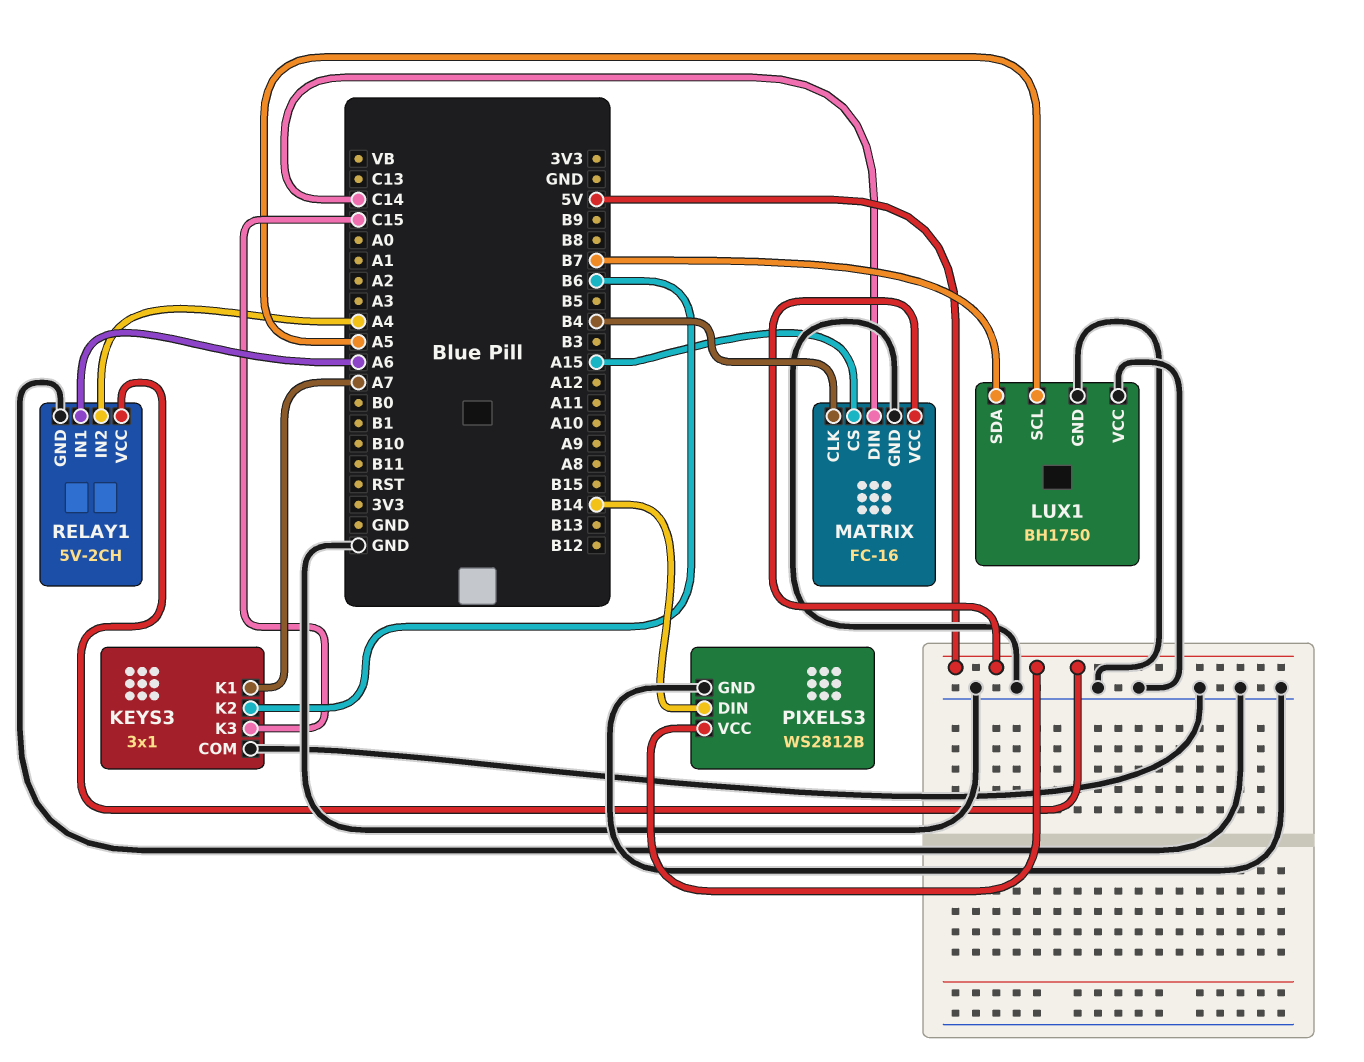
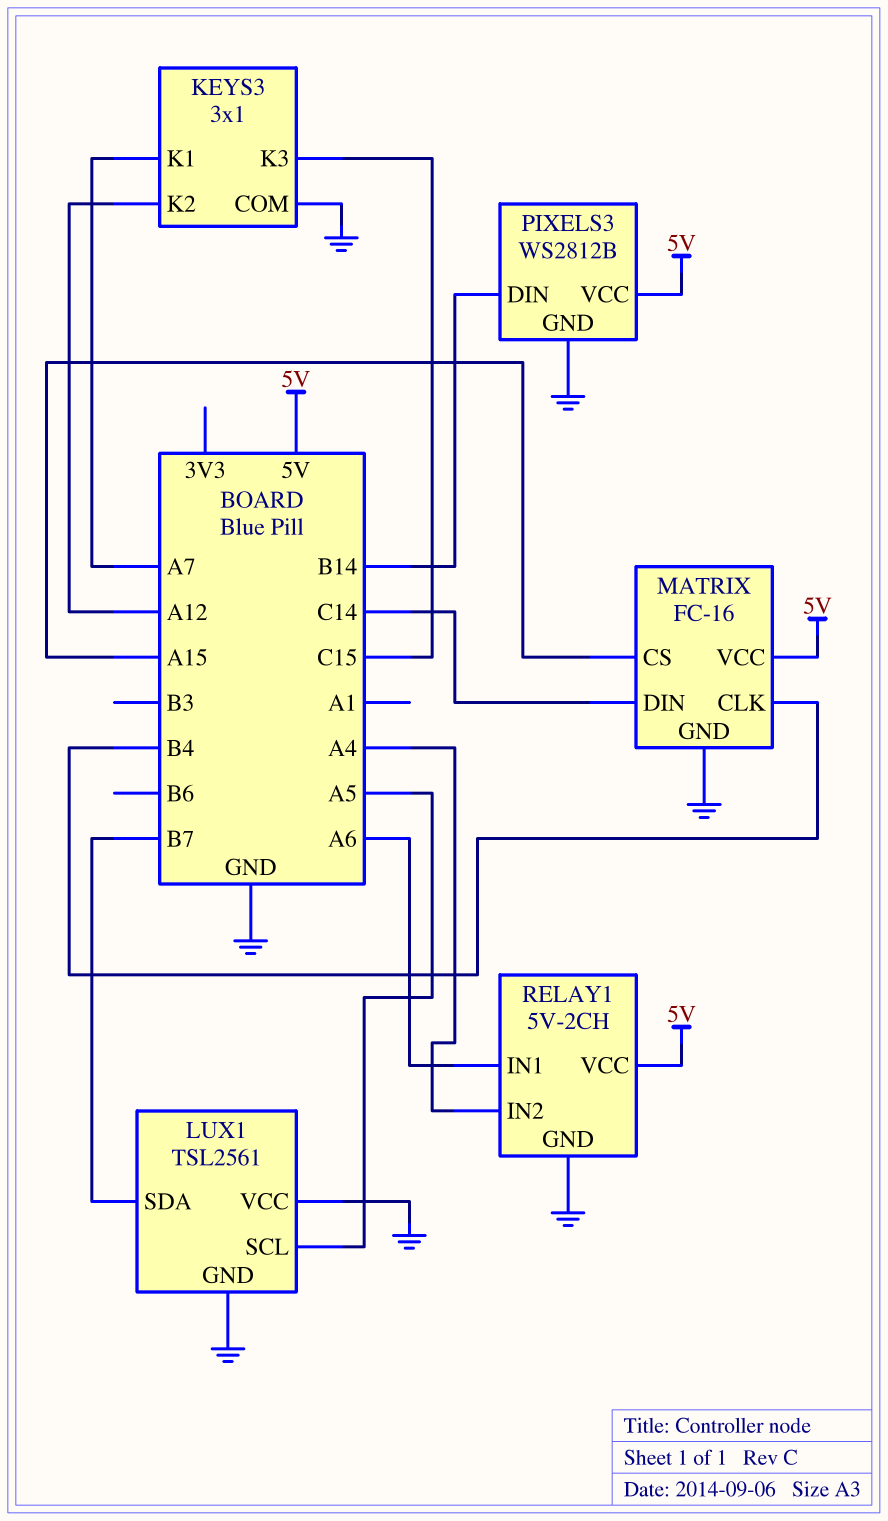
KEYS3 pin K2: B6 -> A12
LUX1: BH1750 -> TSL2561

